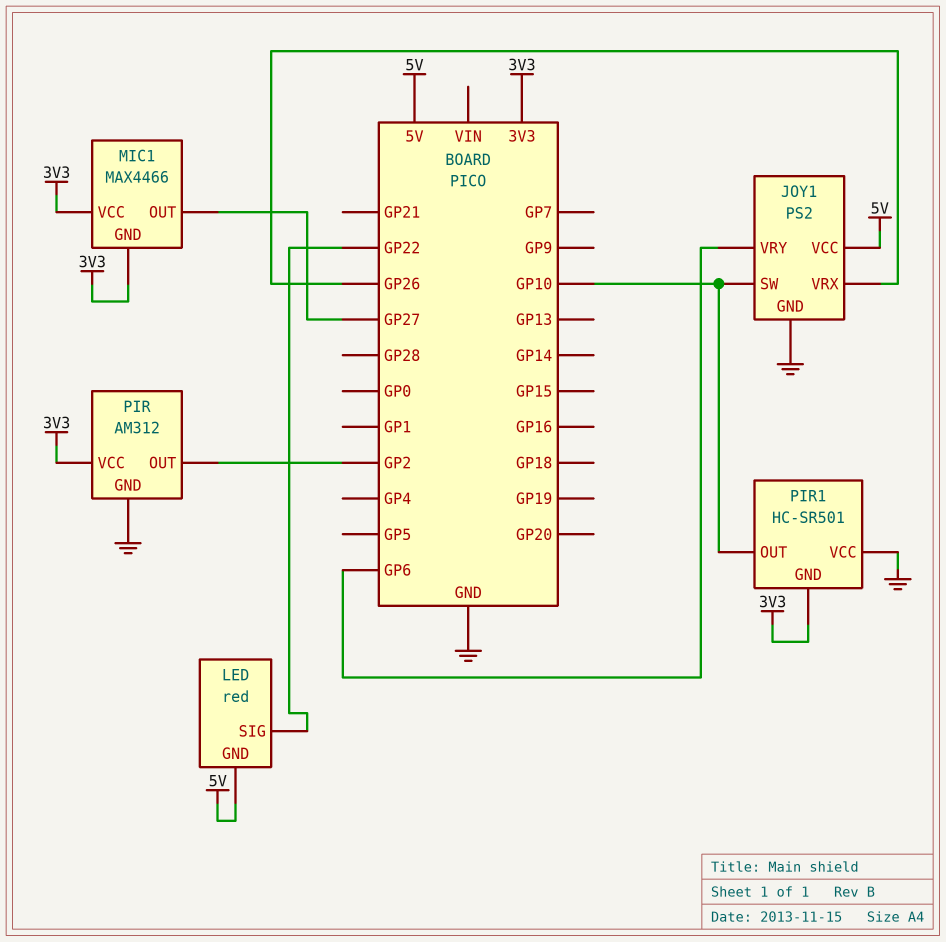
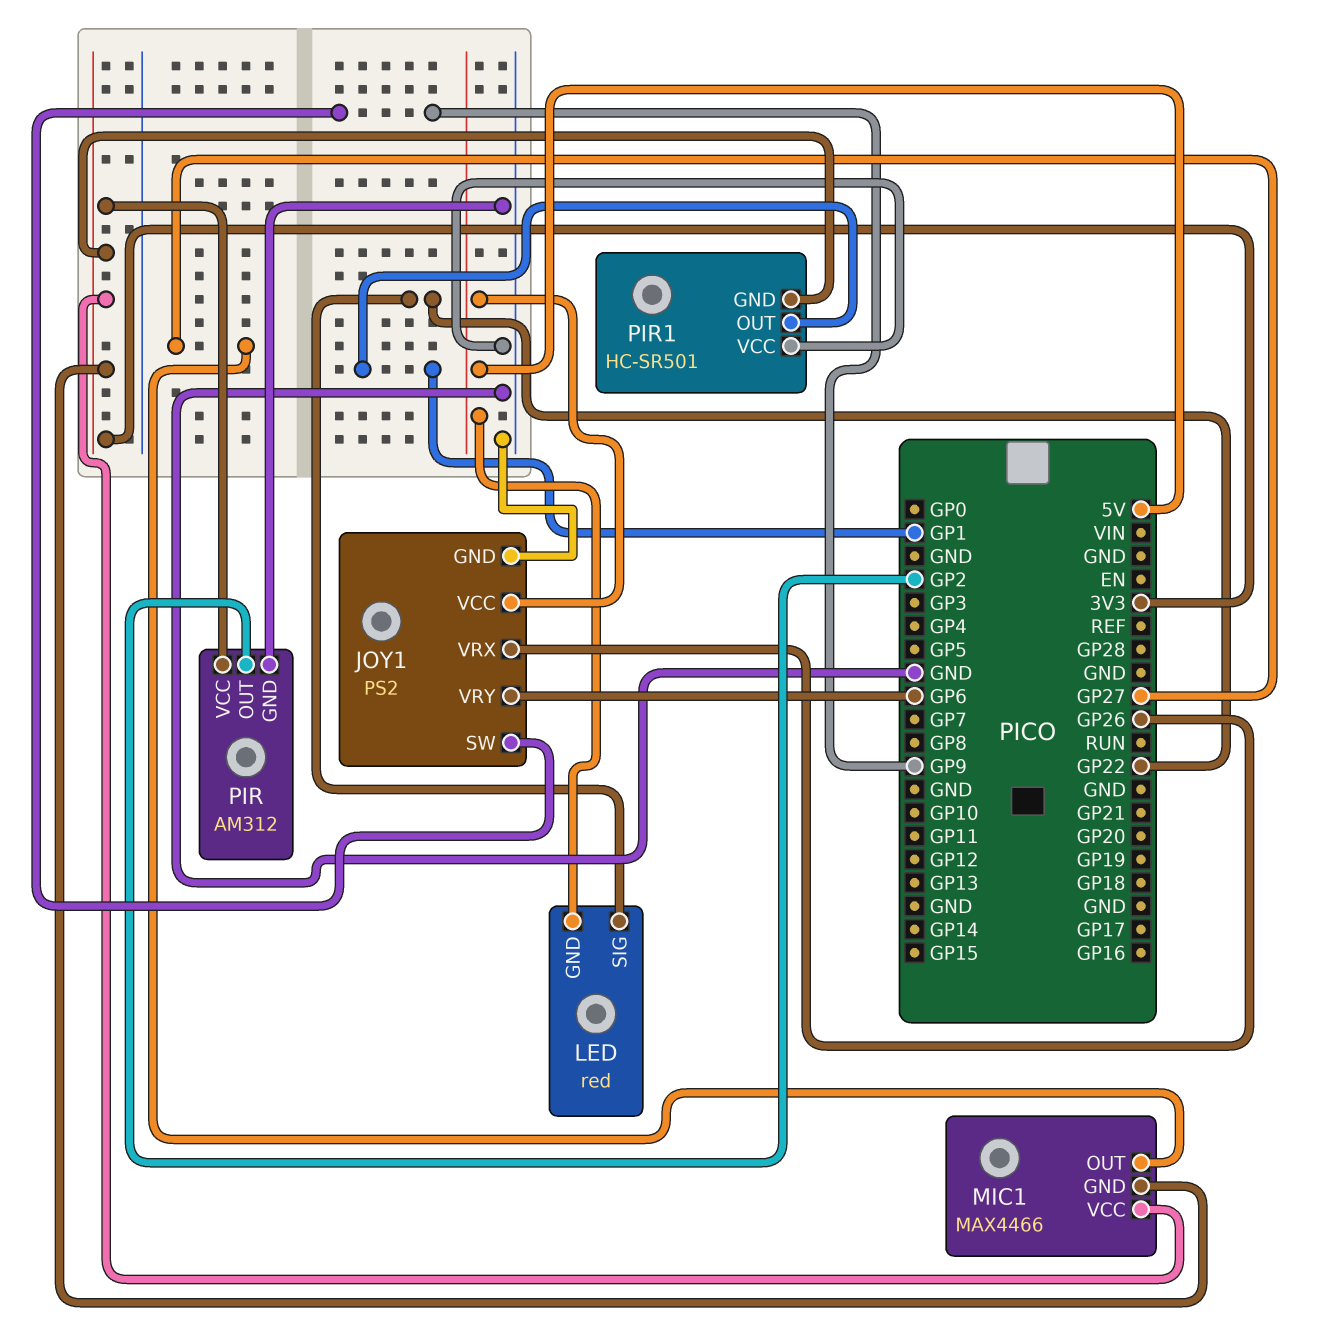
JOY1 pin SW: GP10 -> GP9
PIR1 pin OUT: GP10 -> GP1

